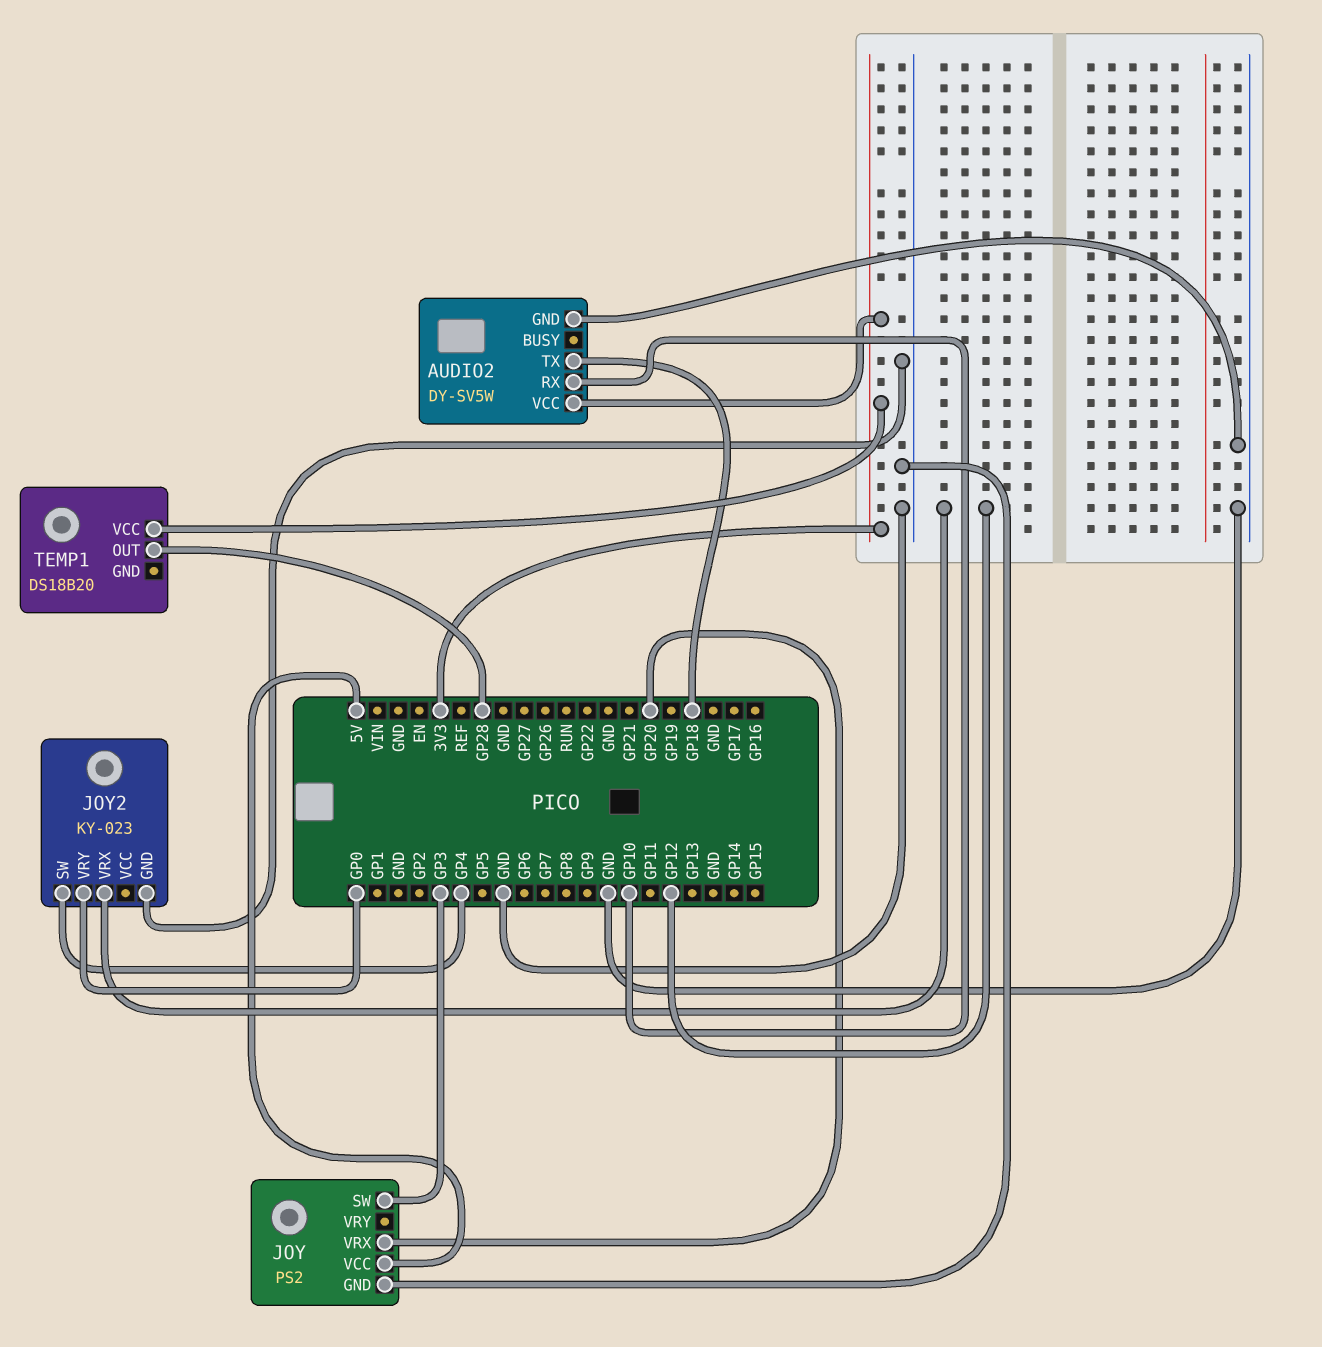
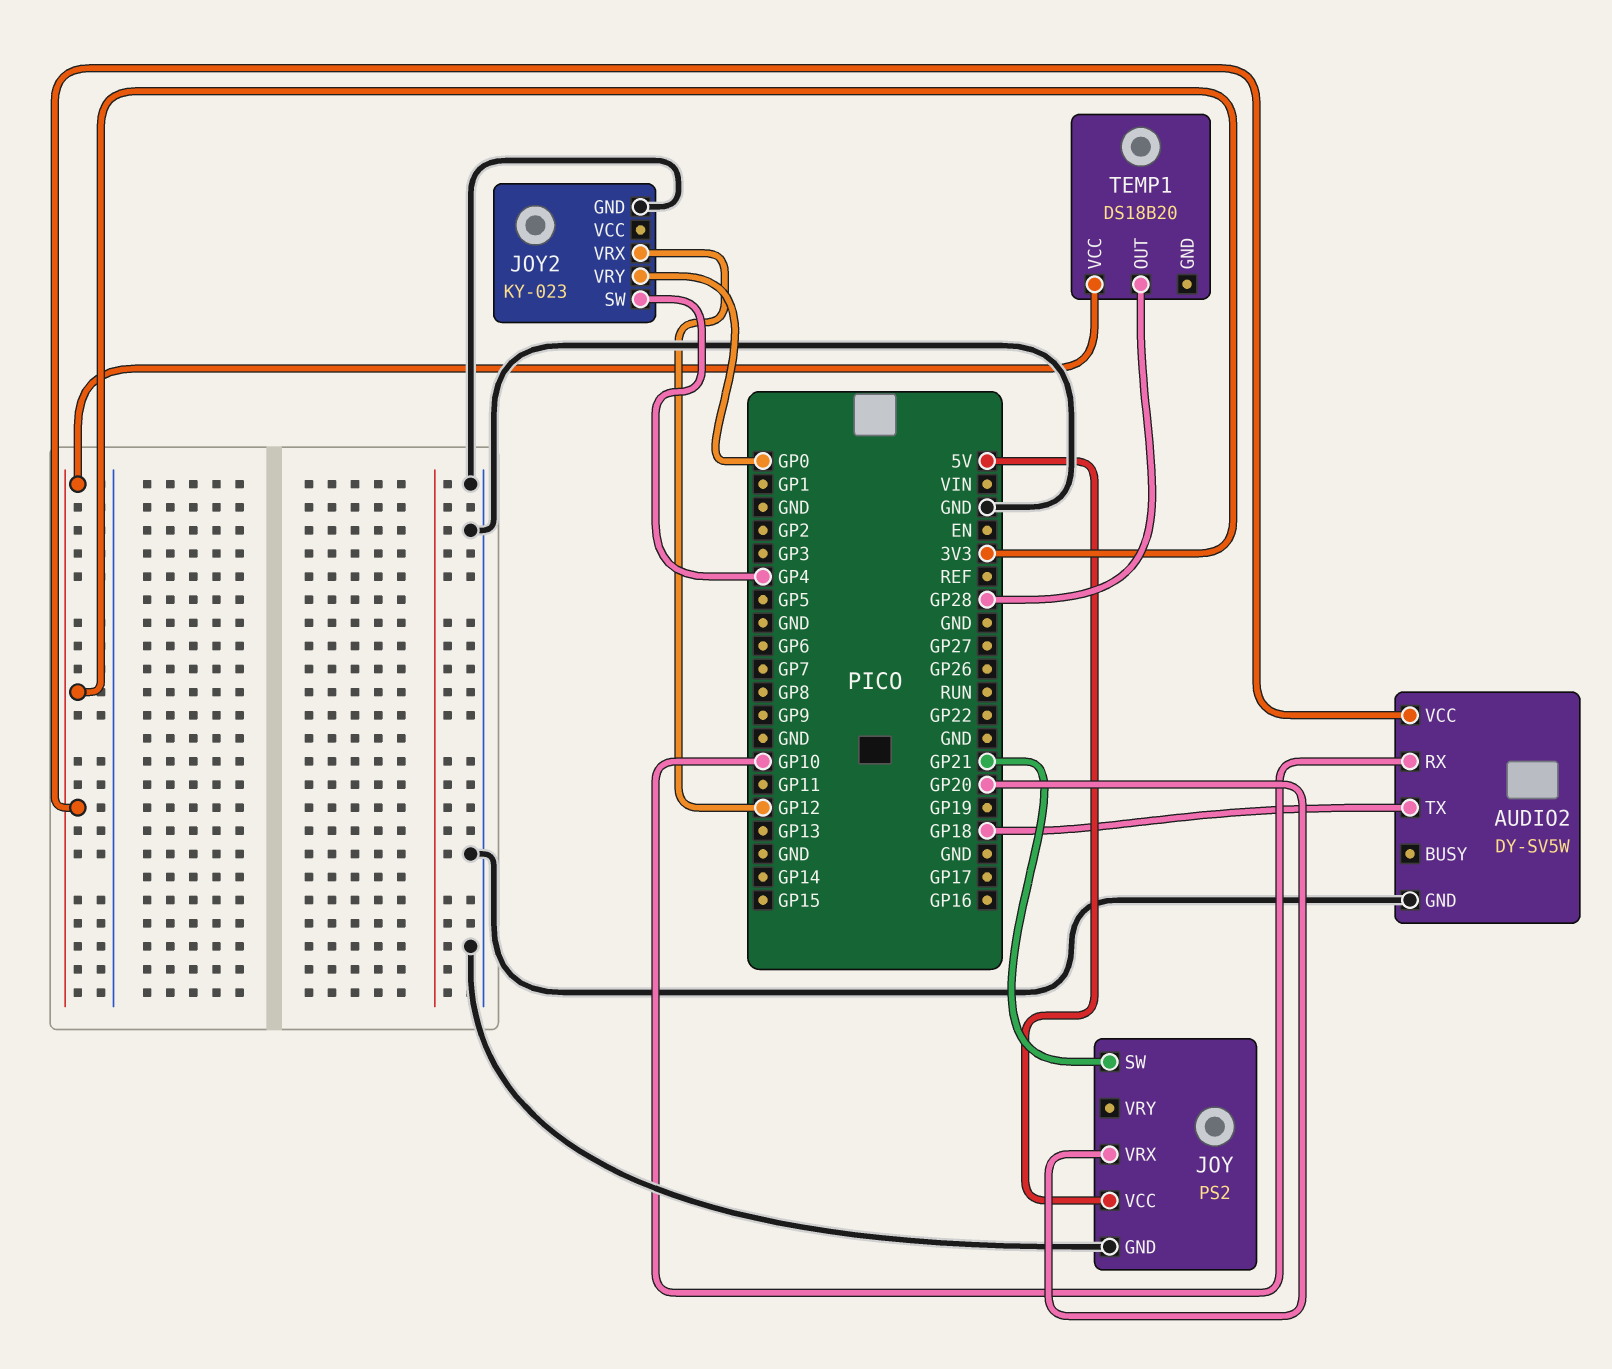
JOY pin SW: GP3 -> GP21

